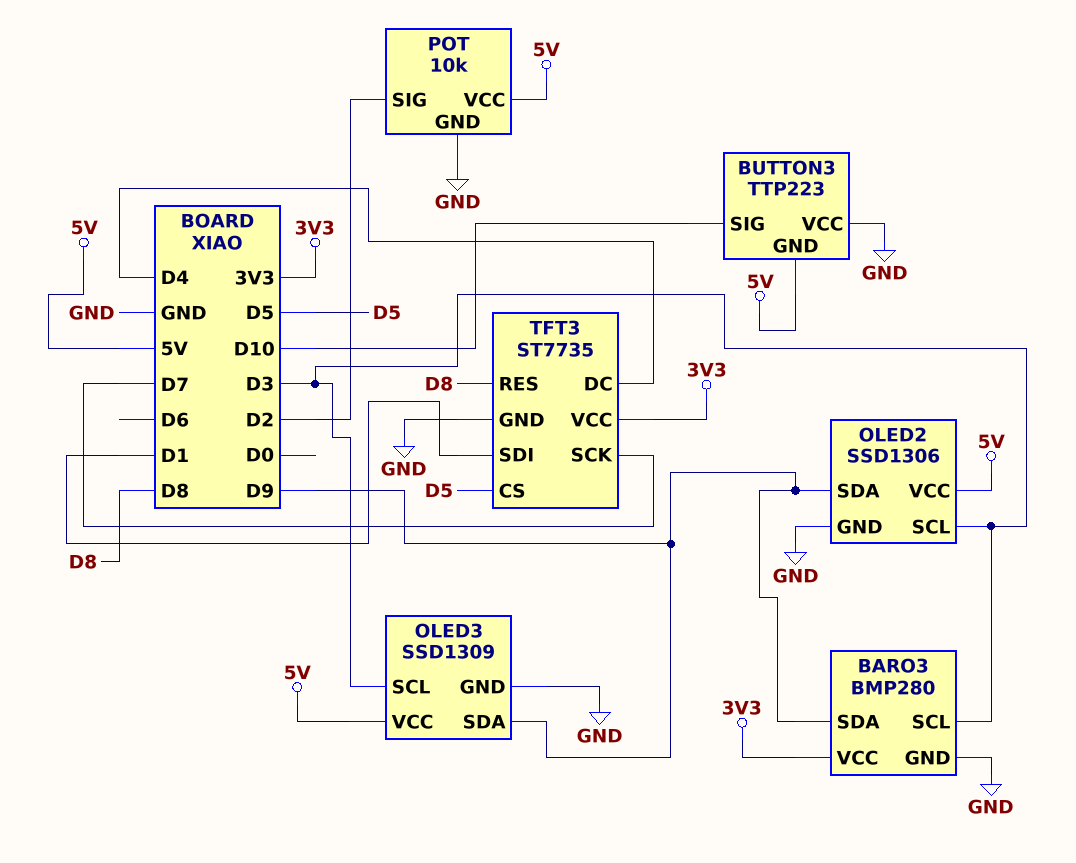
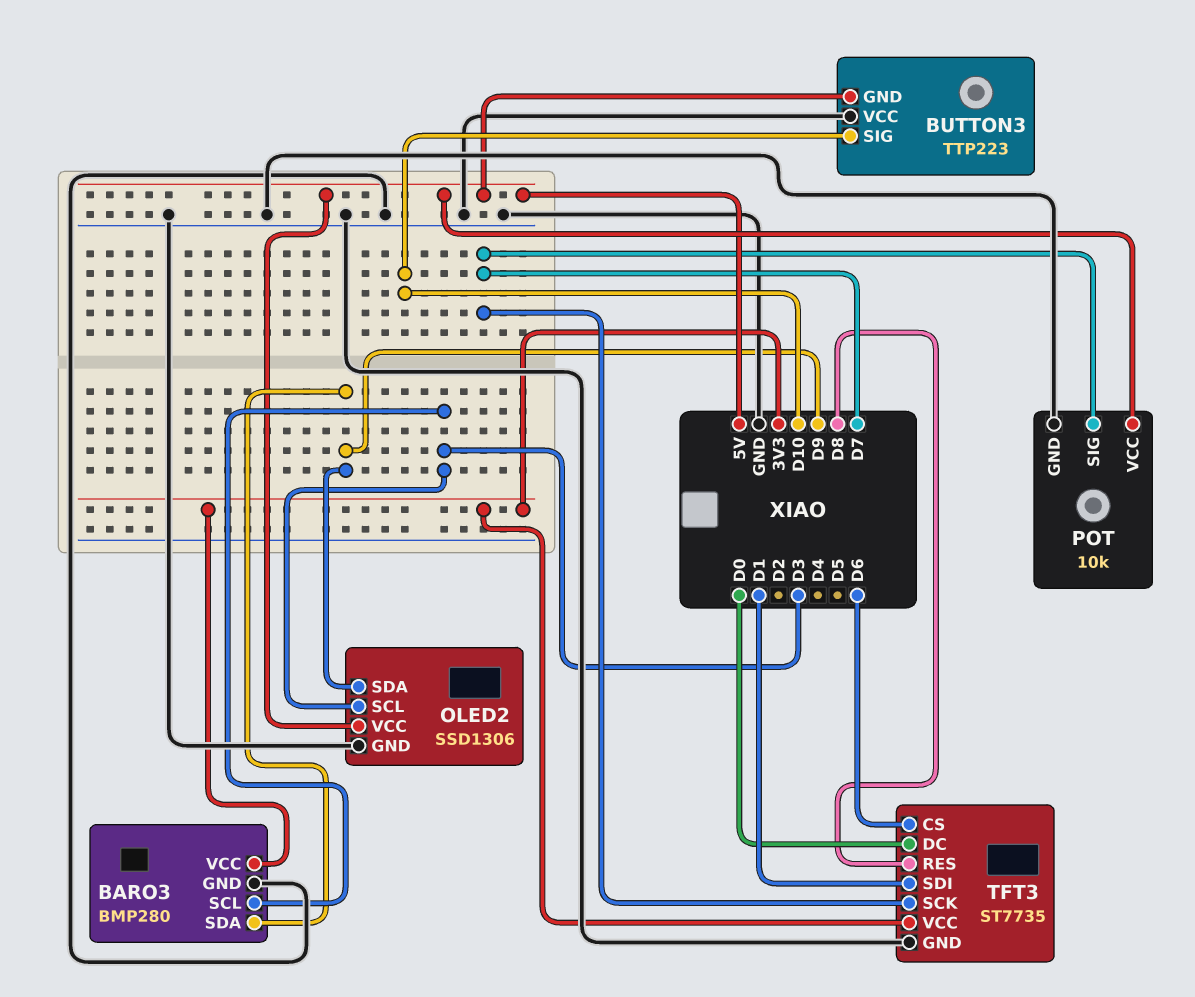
OLED3: SSD1309 -> none
OLED3 pin GND: GND -> none
OLED3 pin SCL: D3 -> none
OLED3 pin SDA: D9 -> none
OLED3 pin VCC: 5V -> none
POT pin SIG: D2 -> D7
TFT3 pin CS: D5 -> D6
TFT3 pin DC: D4 -> D0

